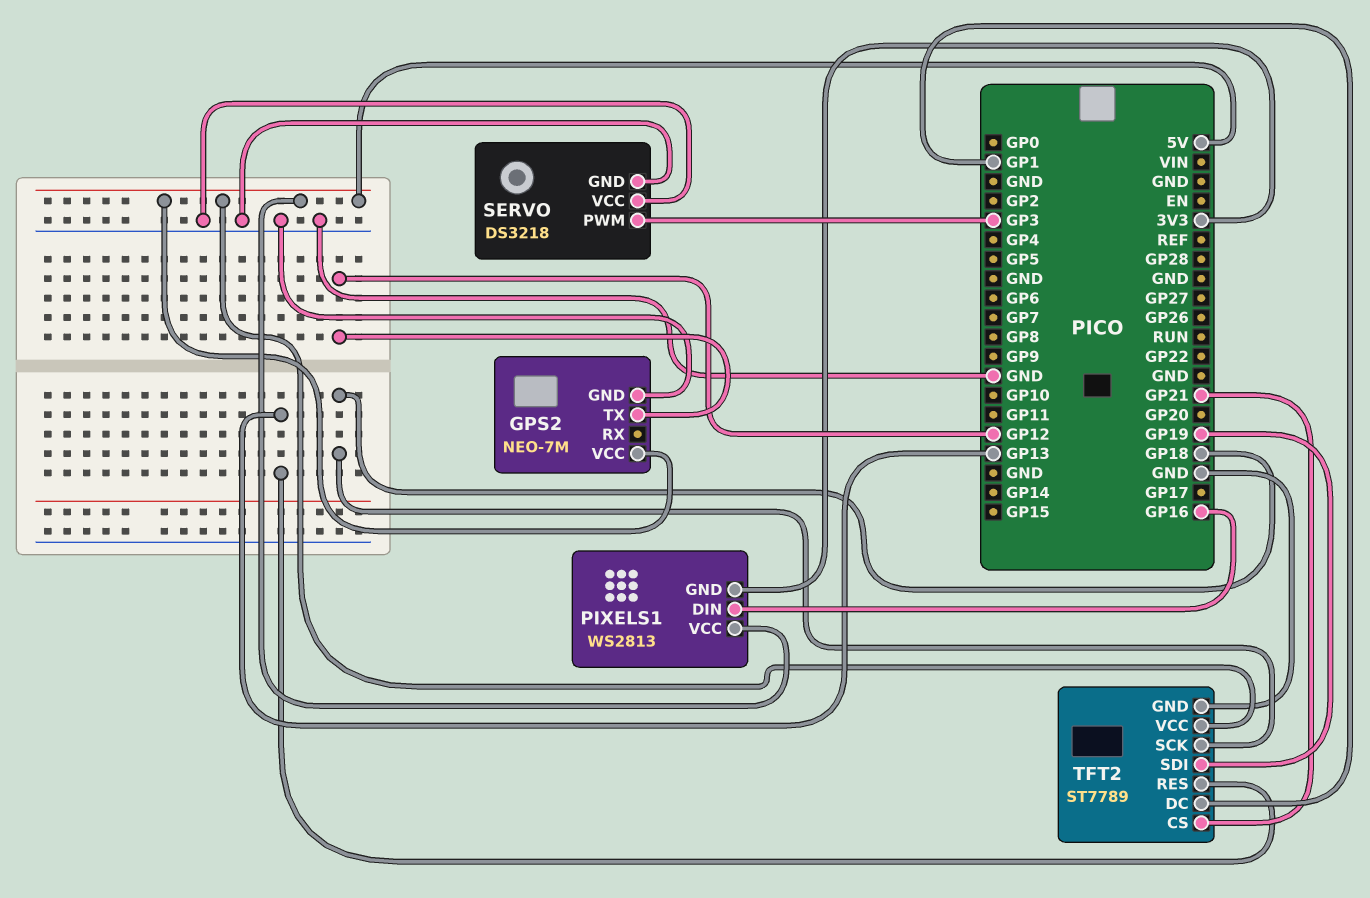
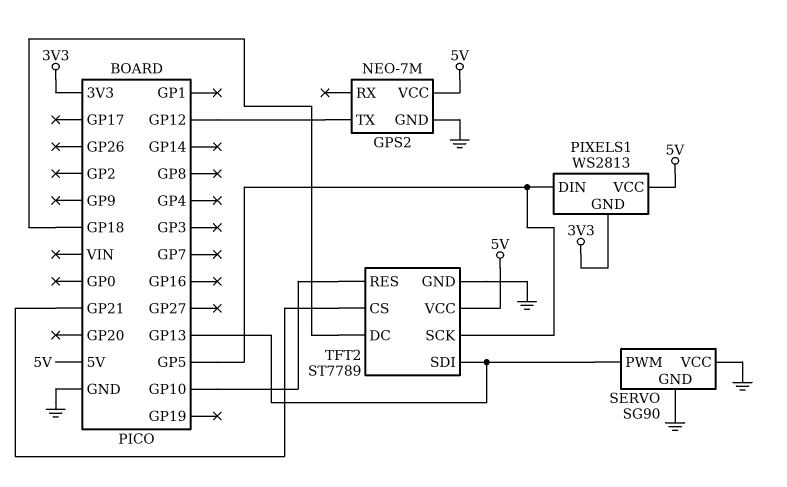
PIXELS1 pin DIN: GP16 -> GP5
SERVO: DS3218 -> SG90
SERVO pin PWM: GP3 -> GP13
TFT2 pin DC: GP1 -> GP18
TFT2 pin RES: GP13 -> GP10
TFT2 pin SCK: GP18 -> GP5
TFT2 pin SDI: GP19 -> GP13

